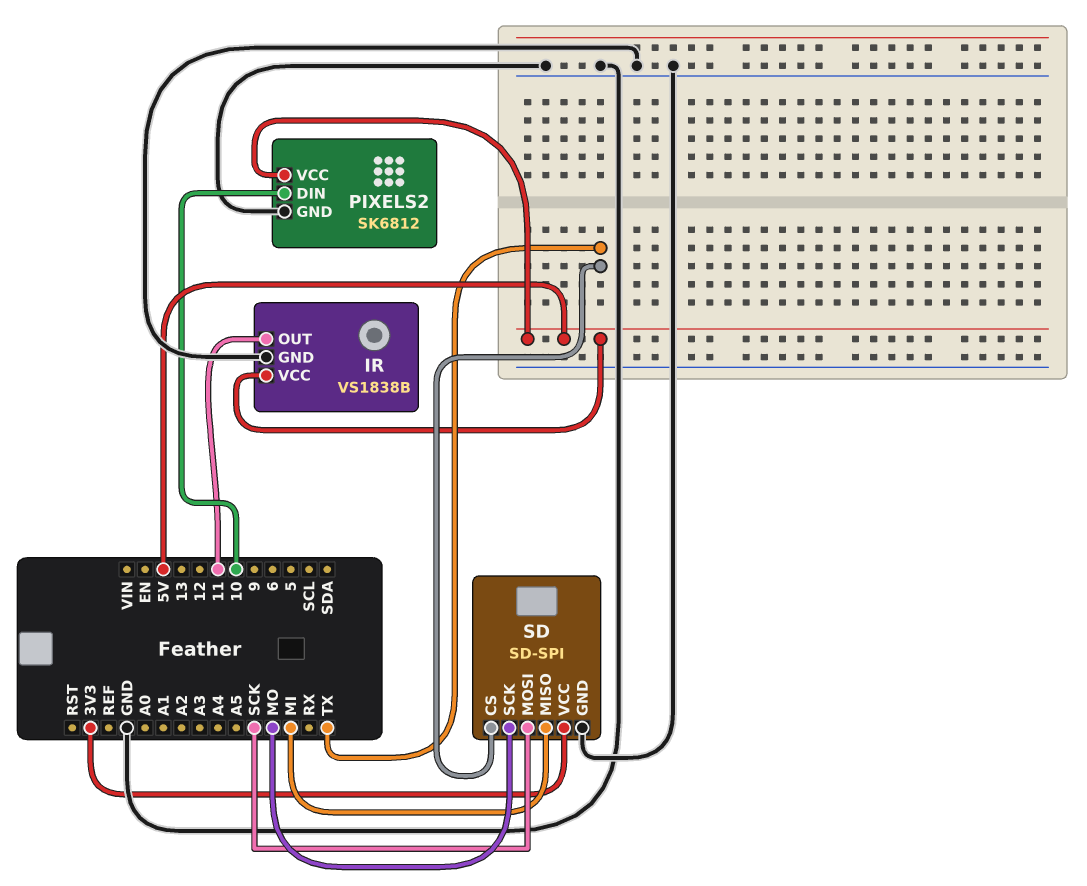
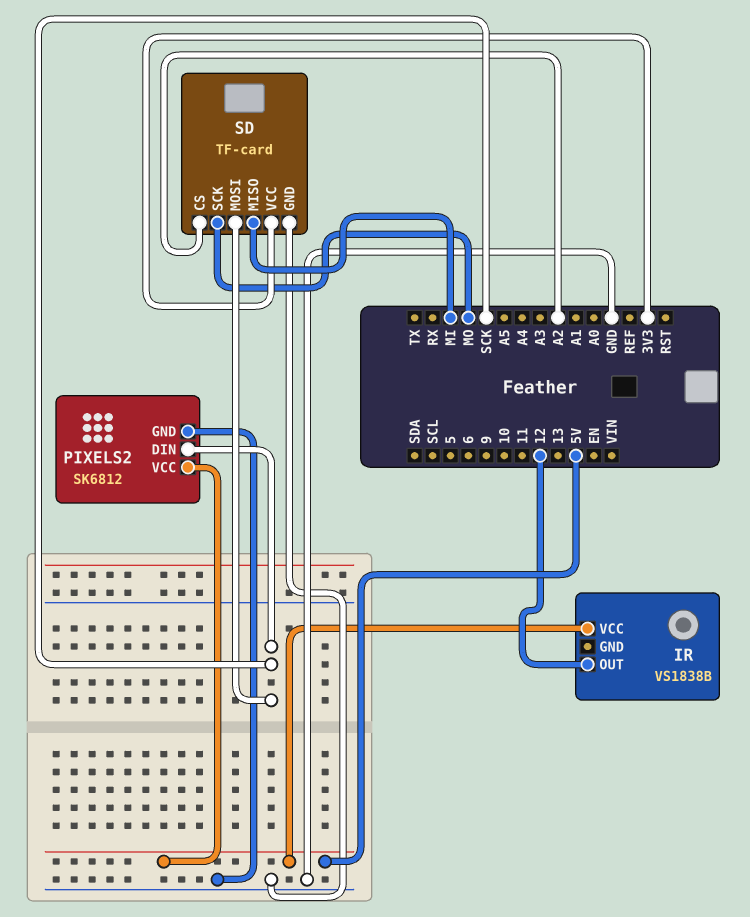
IR pin GND: GND -> none
IR pin OUT: 11 -> 12
PIXELS2 pin DIN: 10 -> SCK
SD: SD-SPI -> TF-card
SD pin CS: TX -> A2

